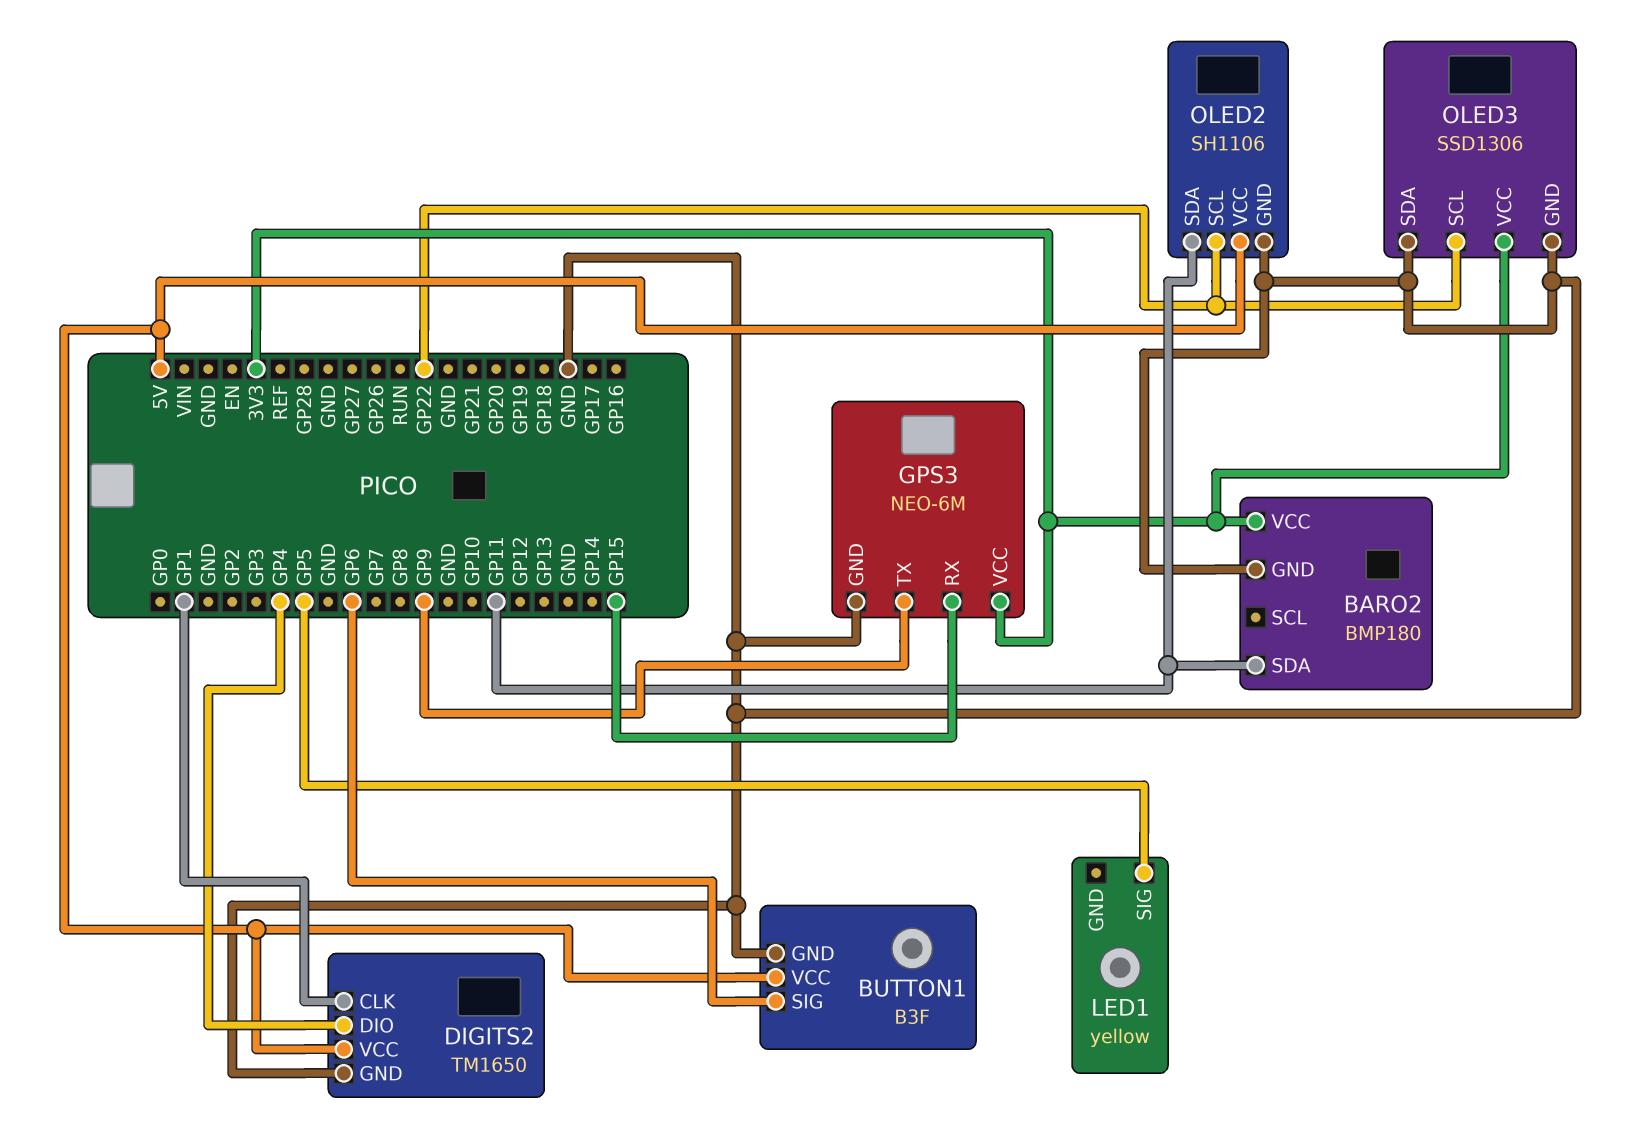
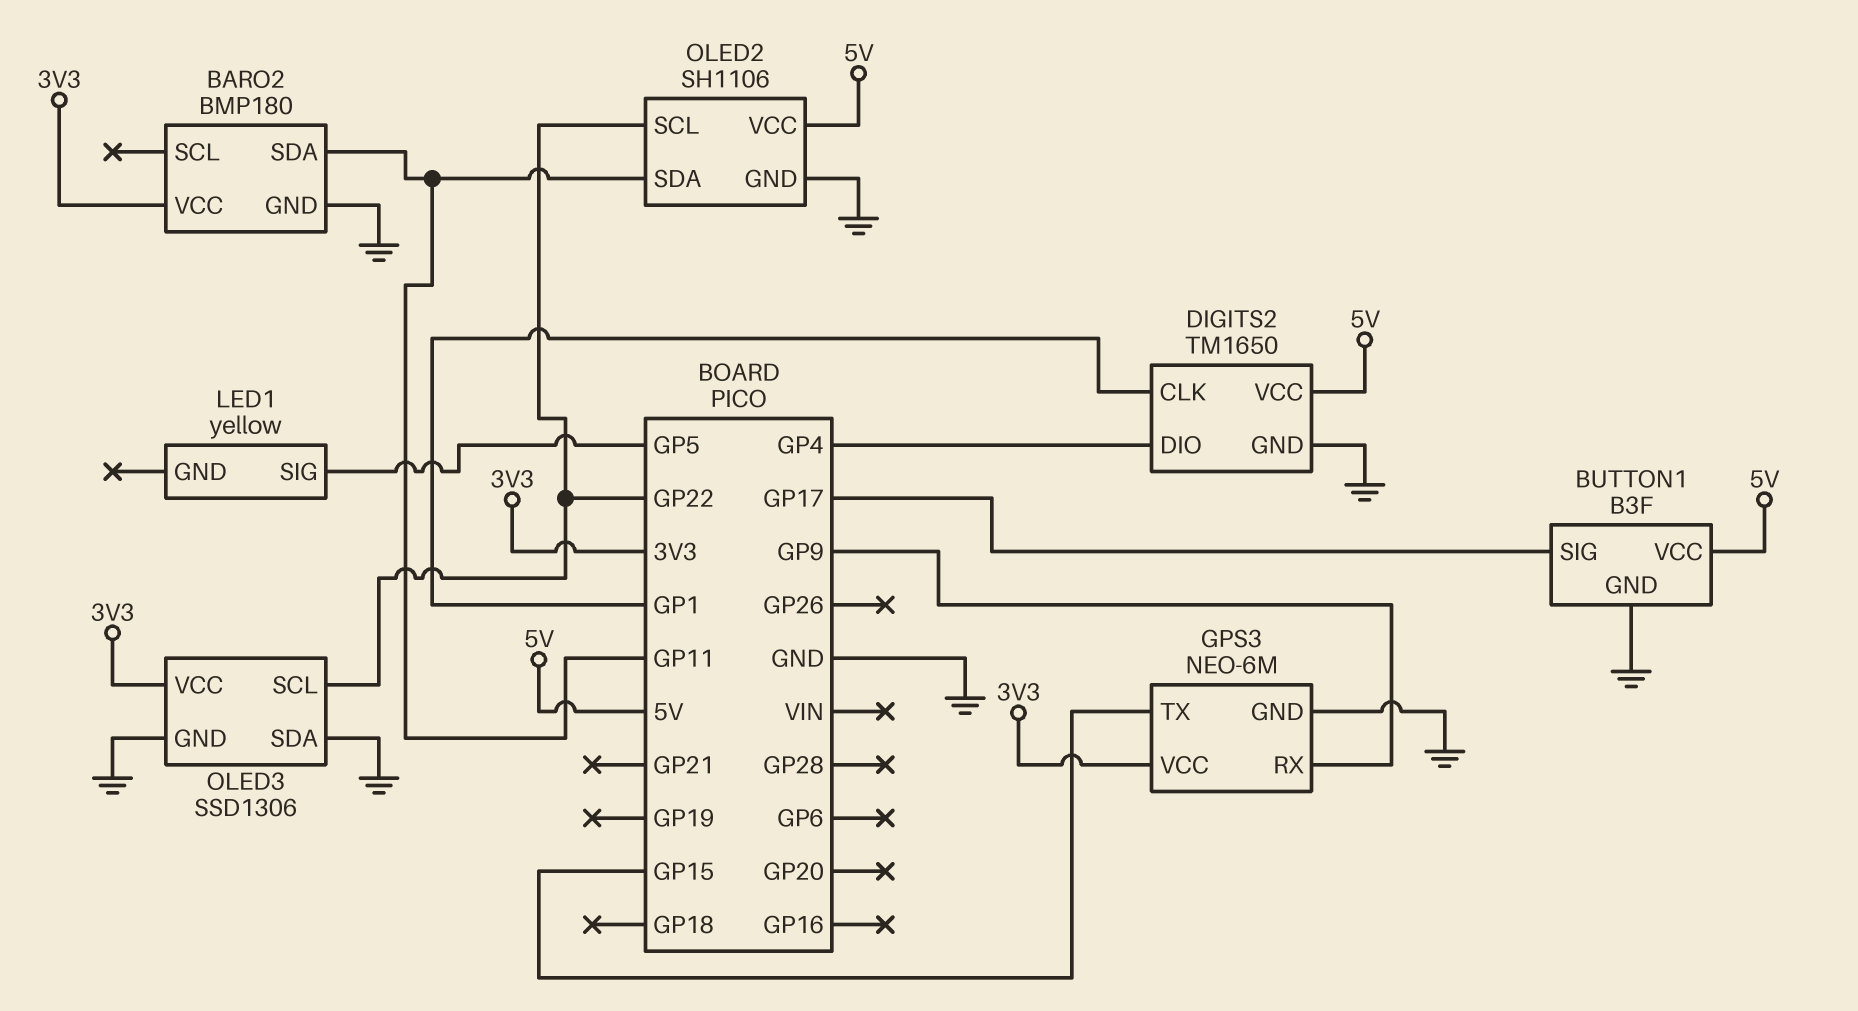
BUTTON1 pin SIG: GP6 -> GP17
GPS3 pin RX: GP15 -> GP9
GPS3 pin TX: GP9 -> GP15

